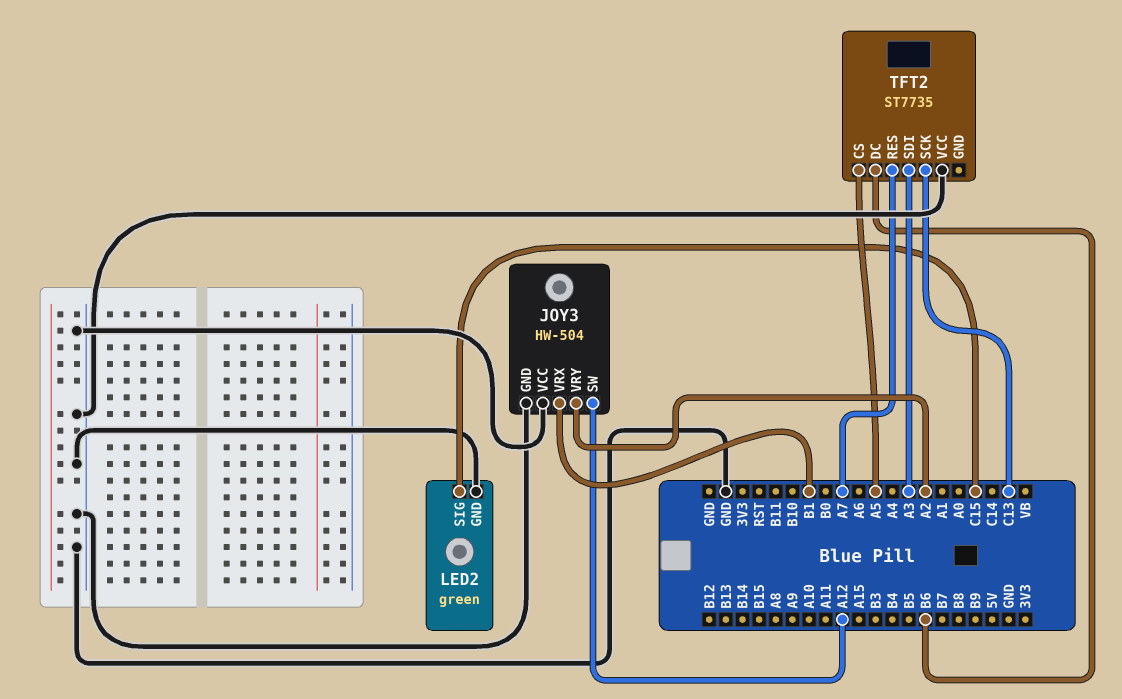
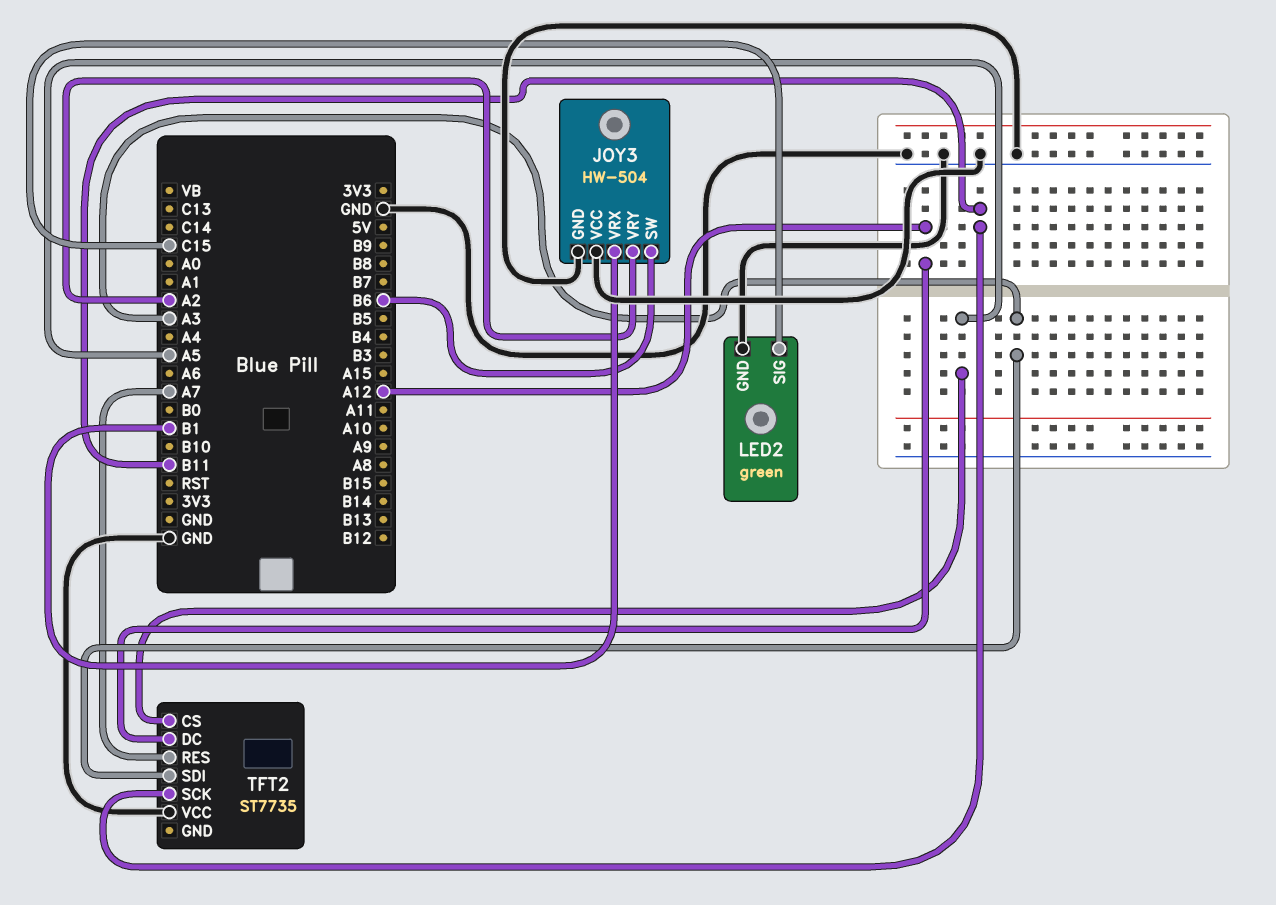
JOY3 pin SW: A12 -> B6
TFT2 pin DC: B6 -> A12
TFT2 pin SCK: C13 -> B11

